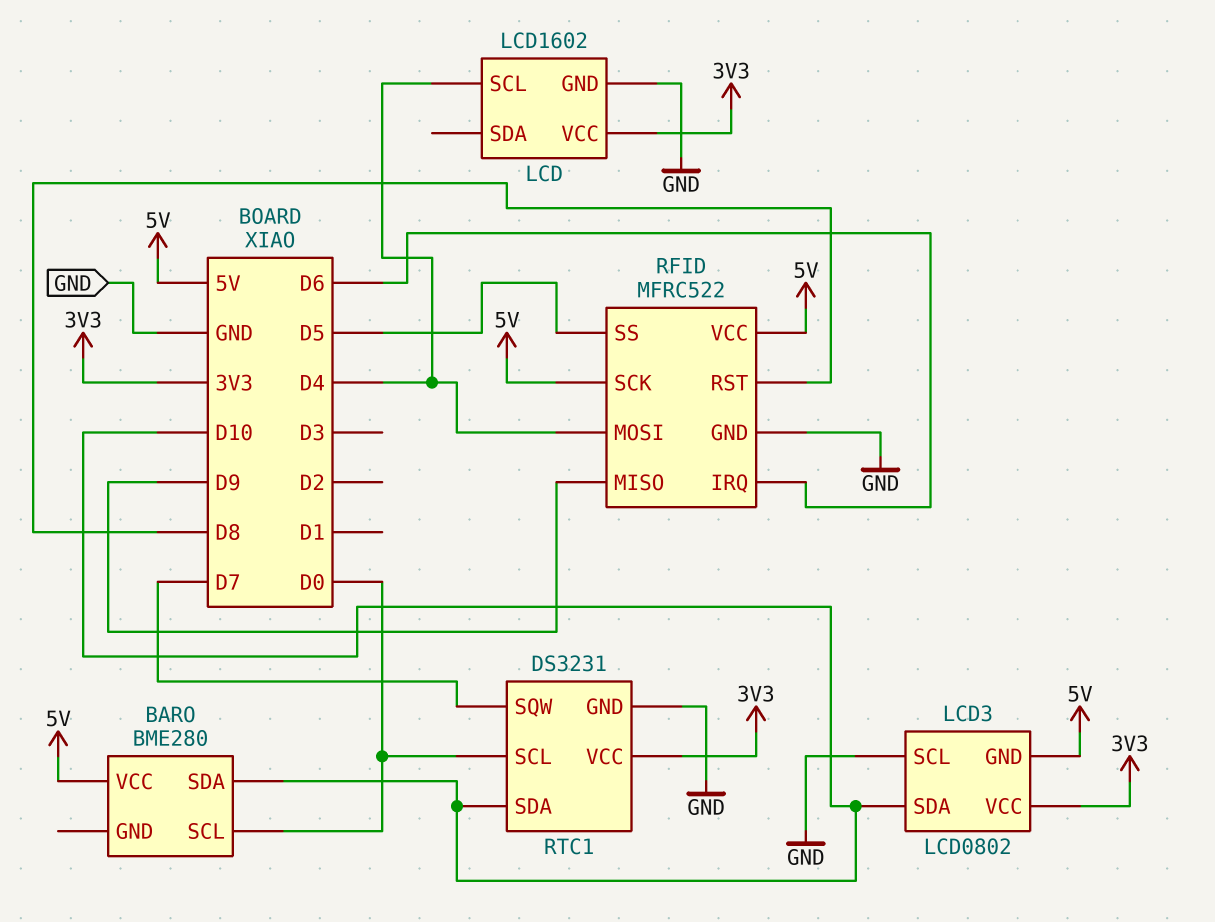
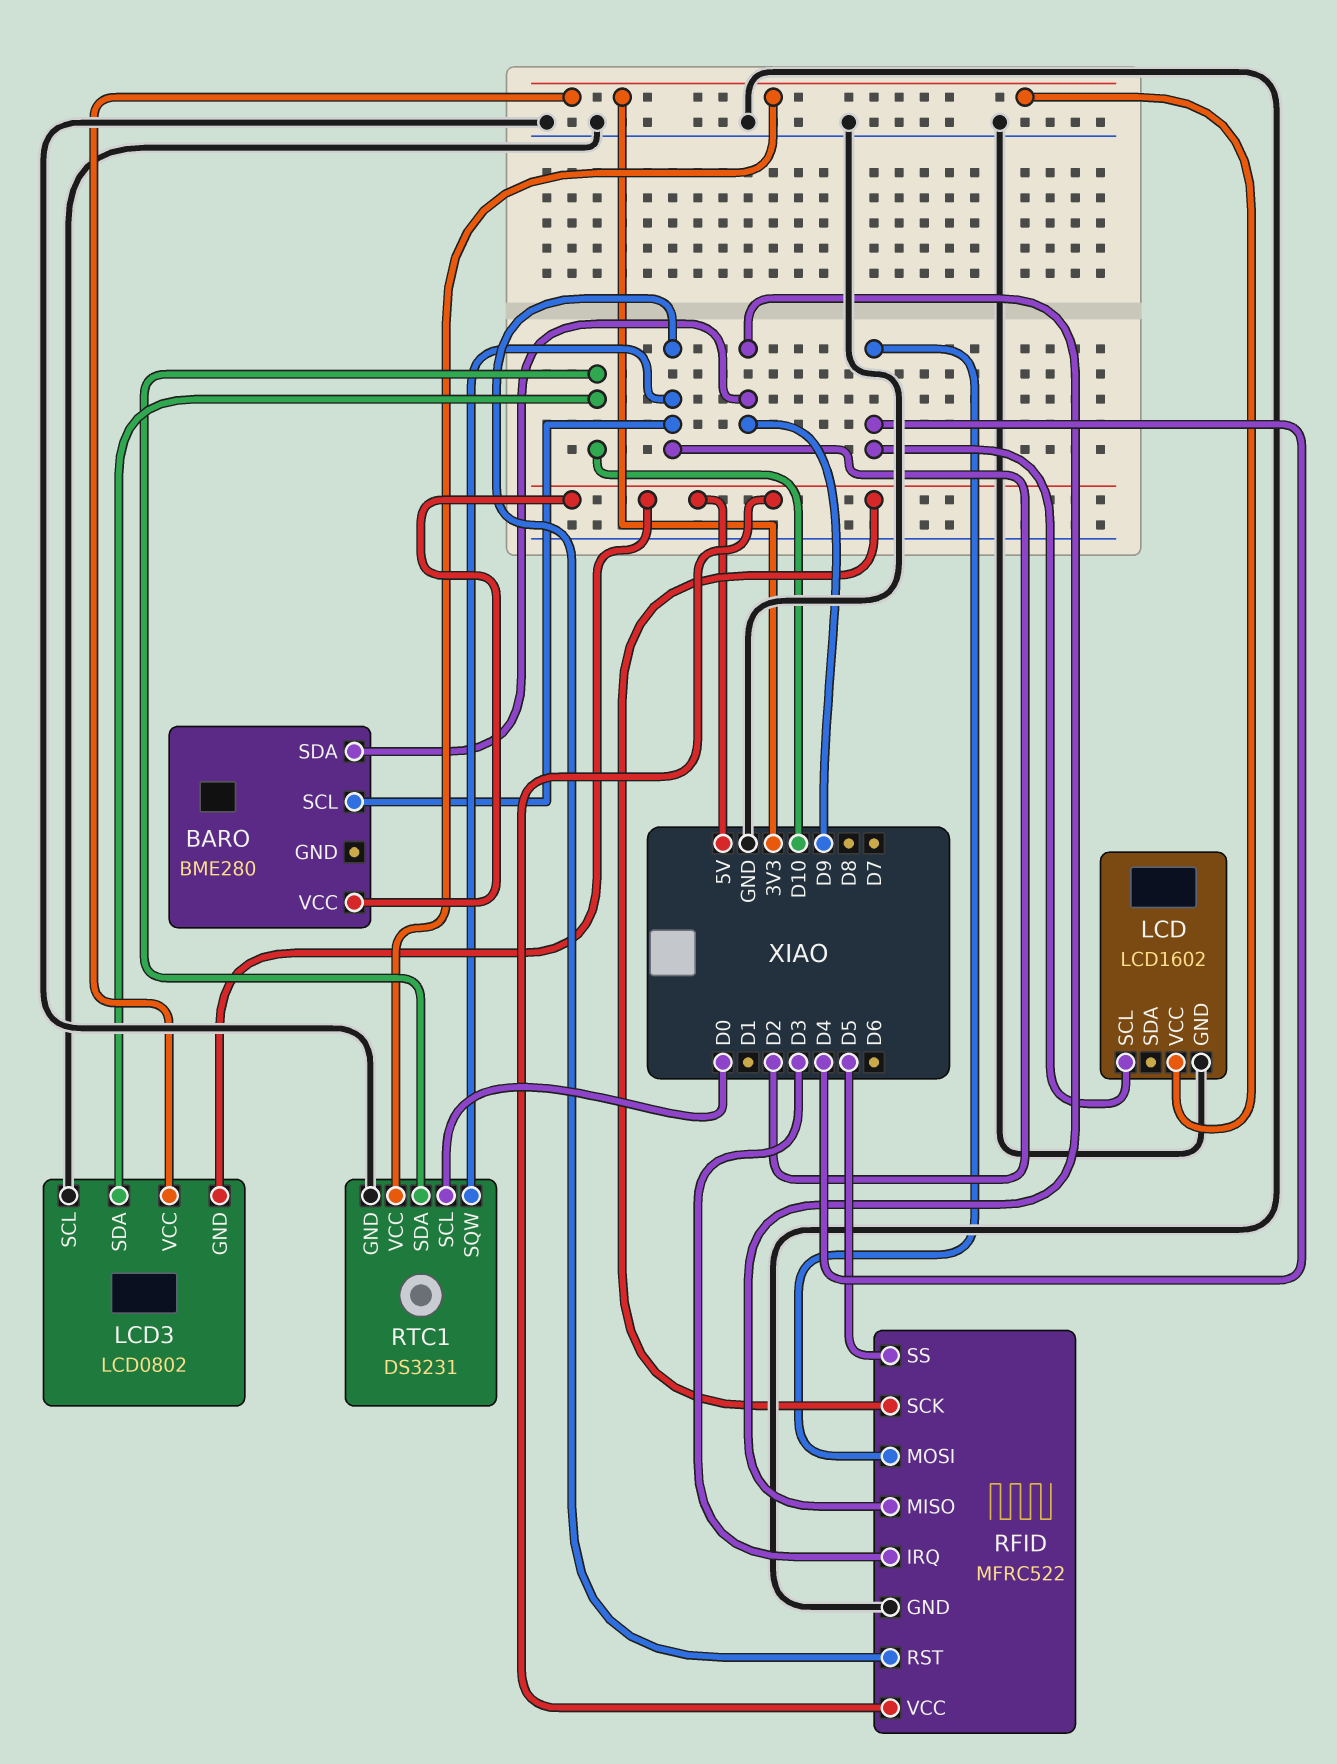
BARO pin SCL: D0 -> D2
BARO pin SDA: D10 -> D9
RFID pin IRQ: D6 -> D3
RFID pin RST: D8 -> D2
RTC1 pin SQW: D7 -> D2

